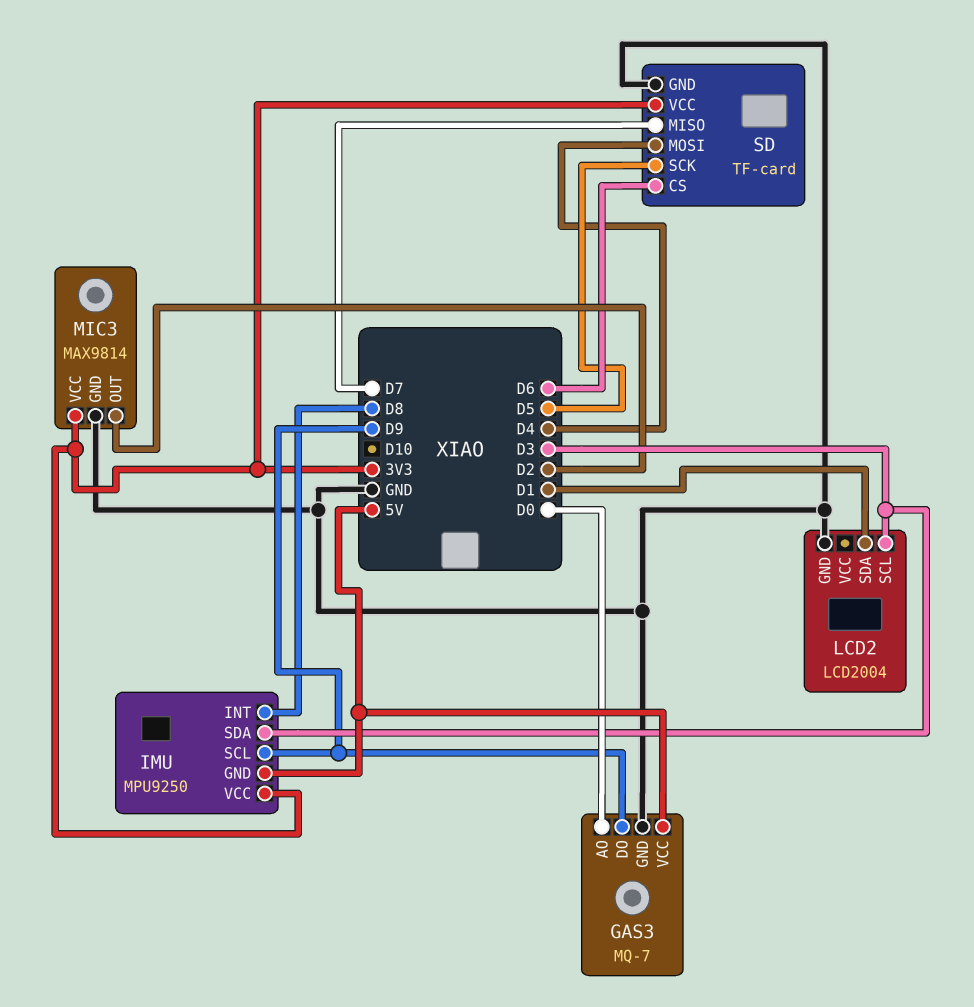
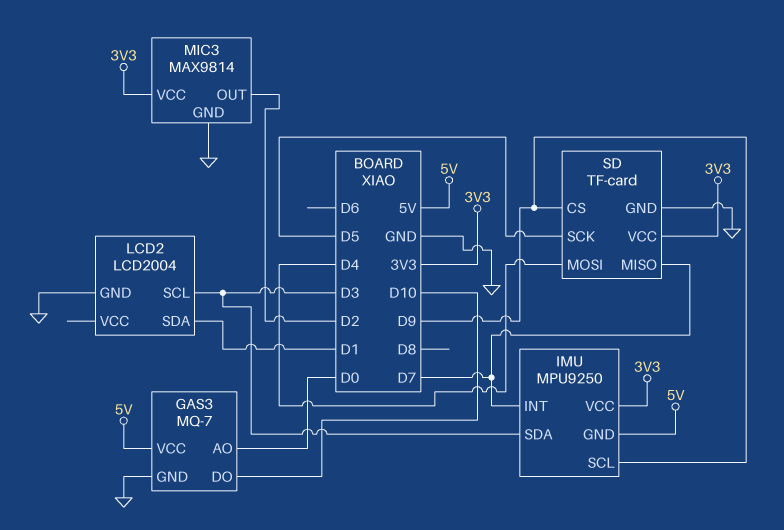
GAS3 pin DO: D9 -> D10
IMU pin INT: D8 -> D7
SD pin CS: D6 -> D9

